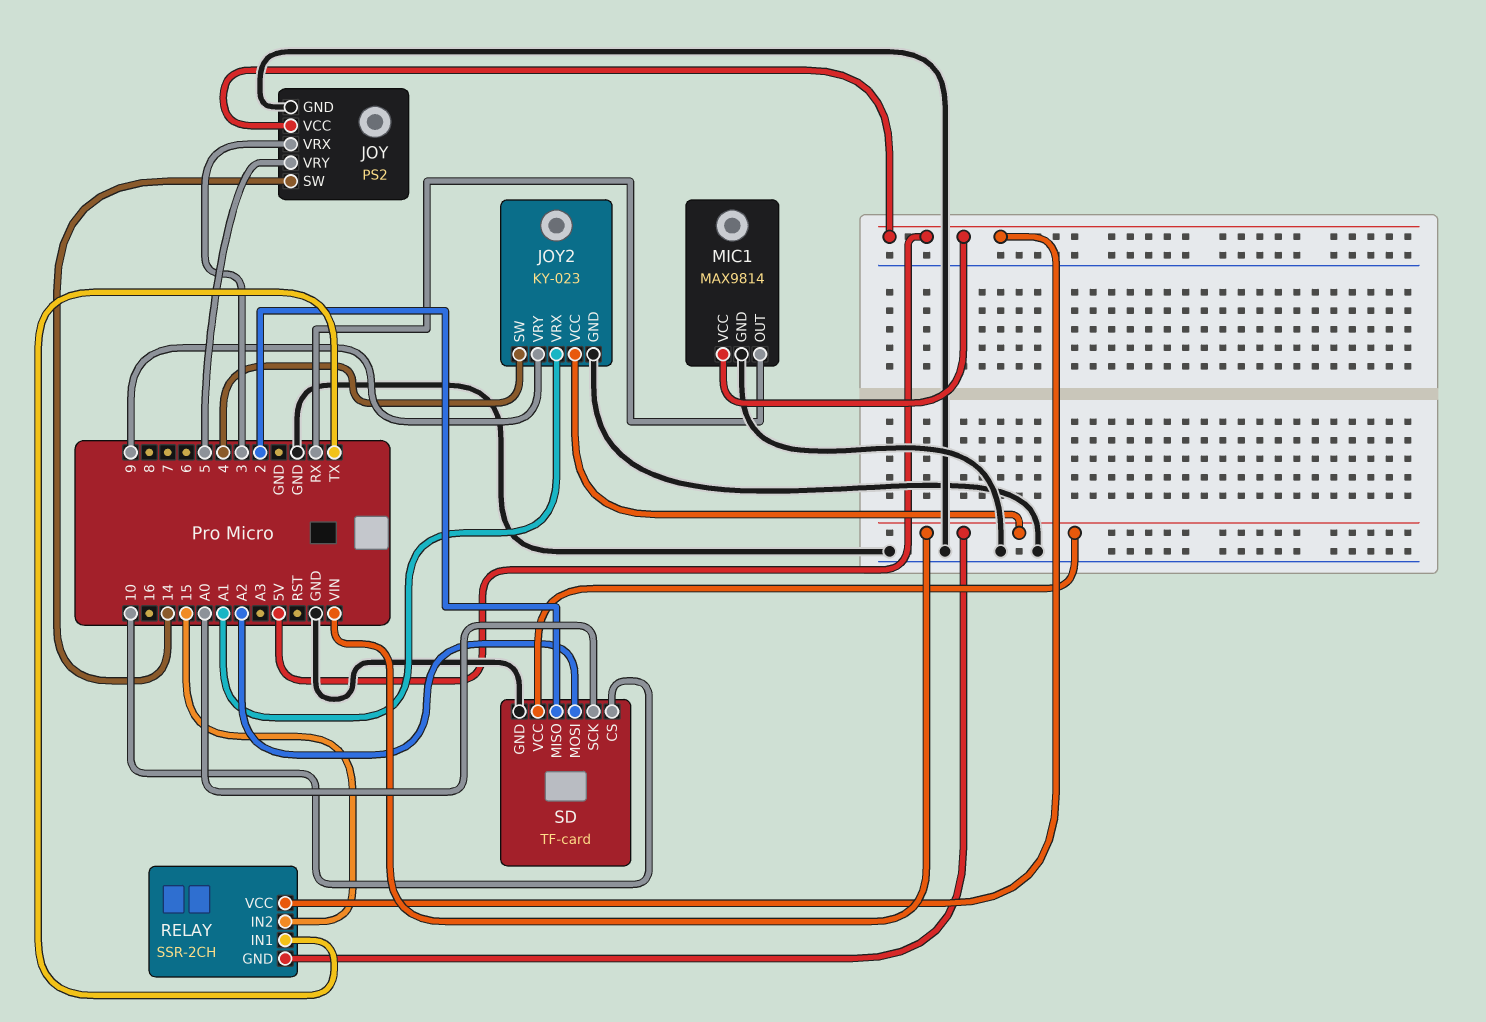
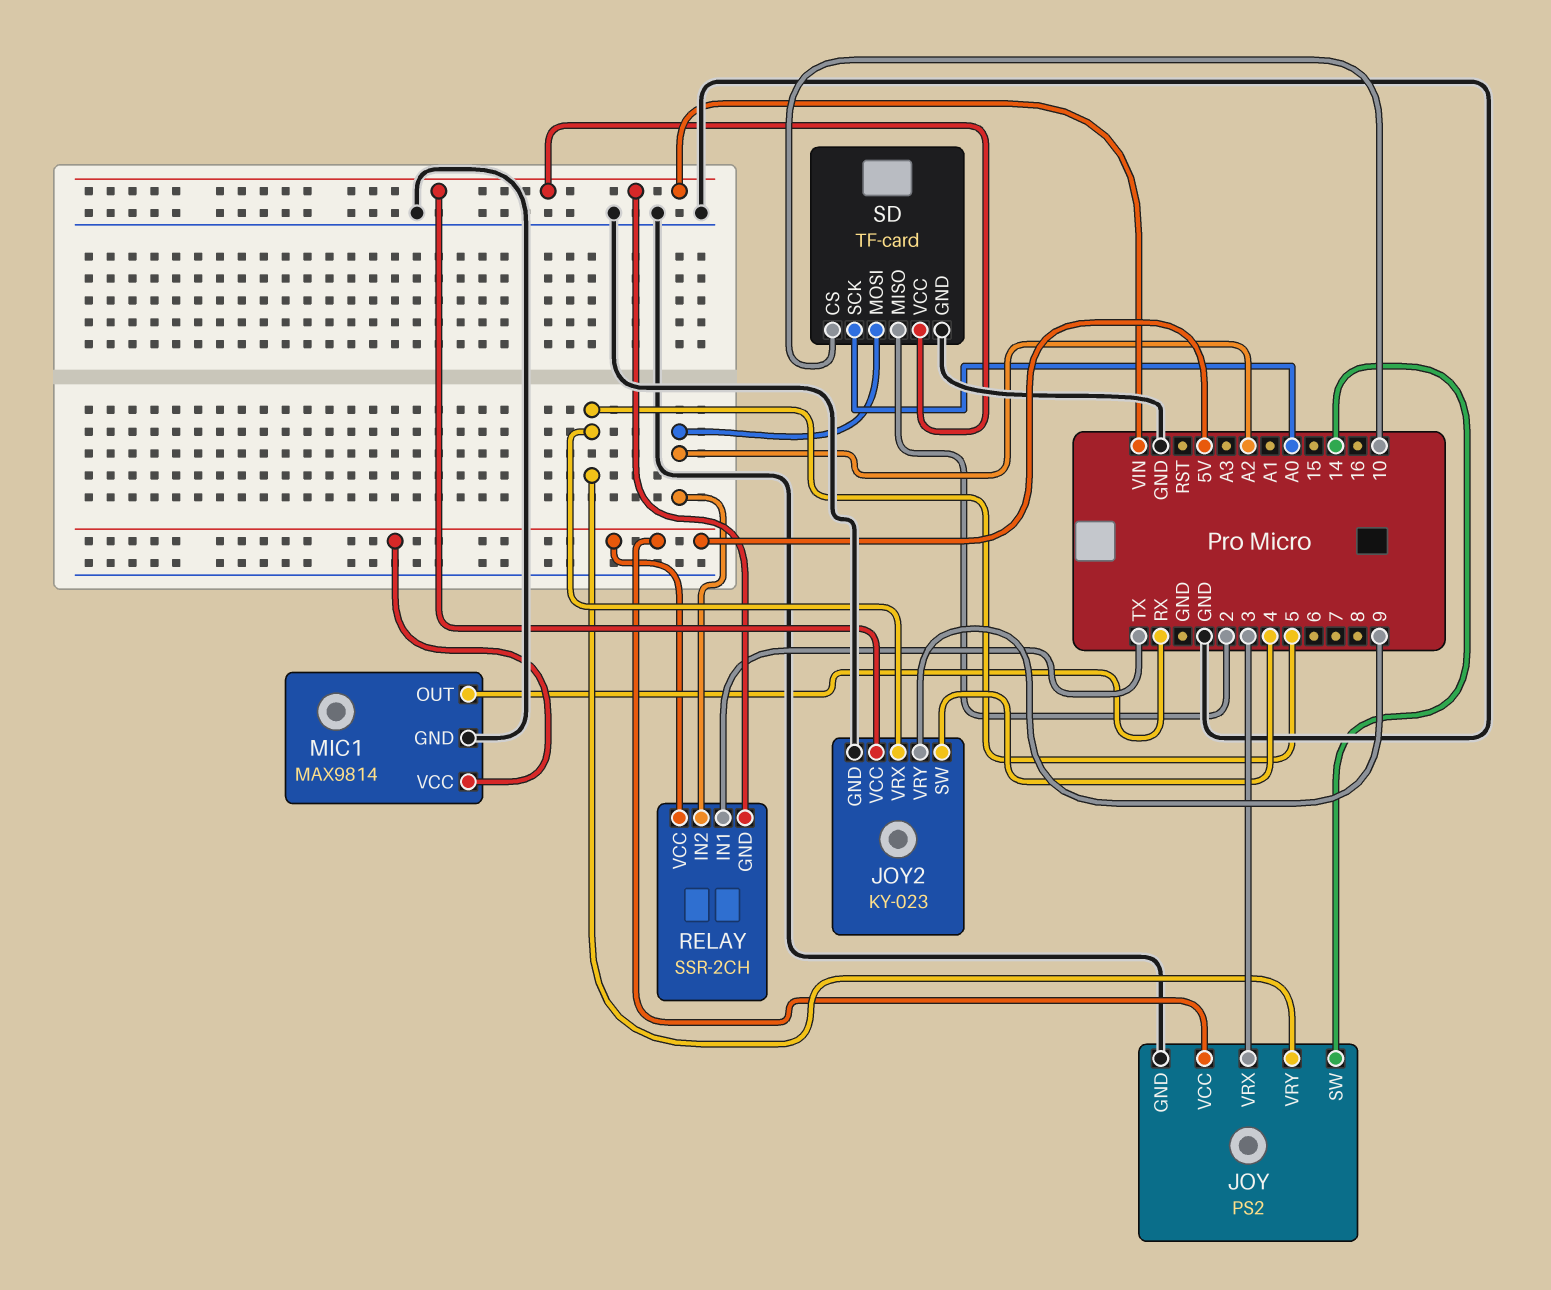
JOY2 pin VRX: A1 -> 5
RELAY pin IN2: 15 -> A2

